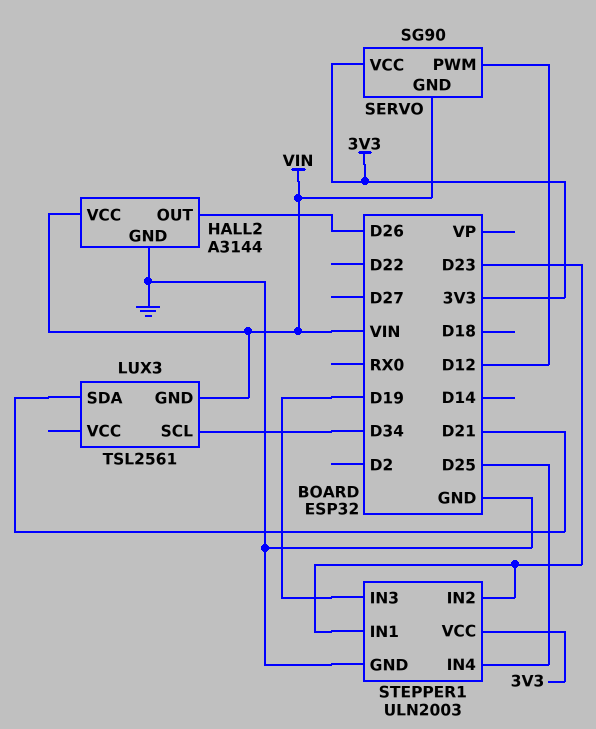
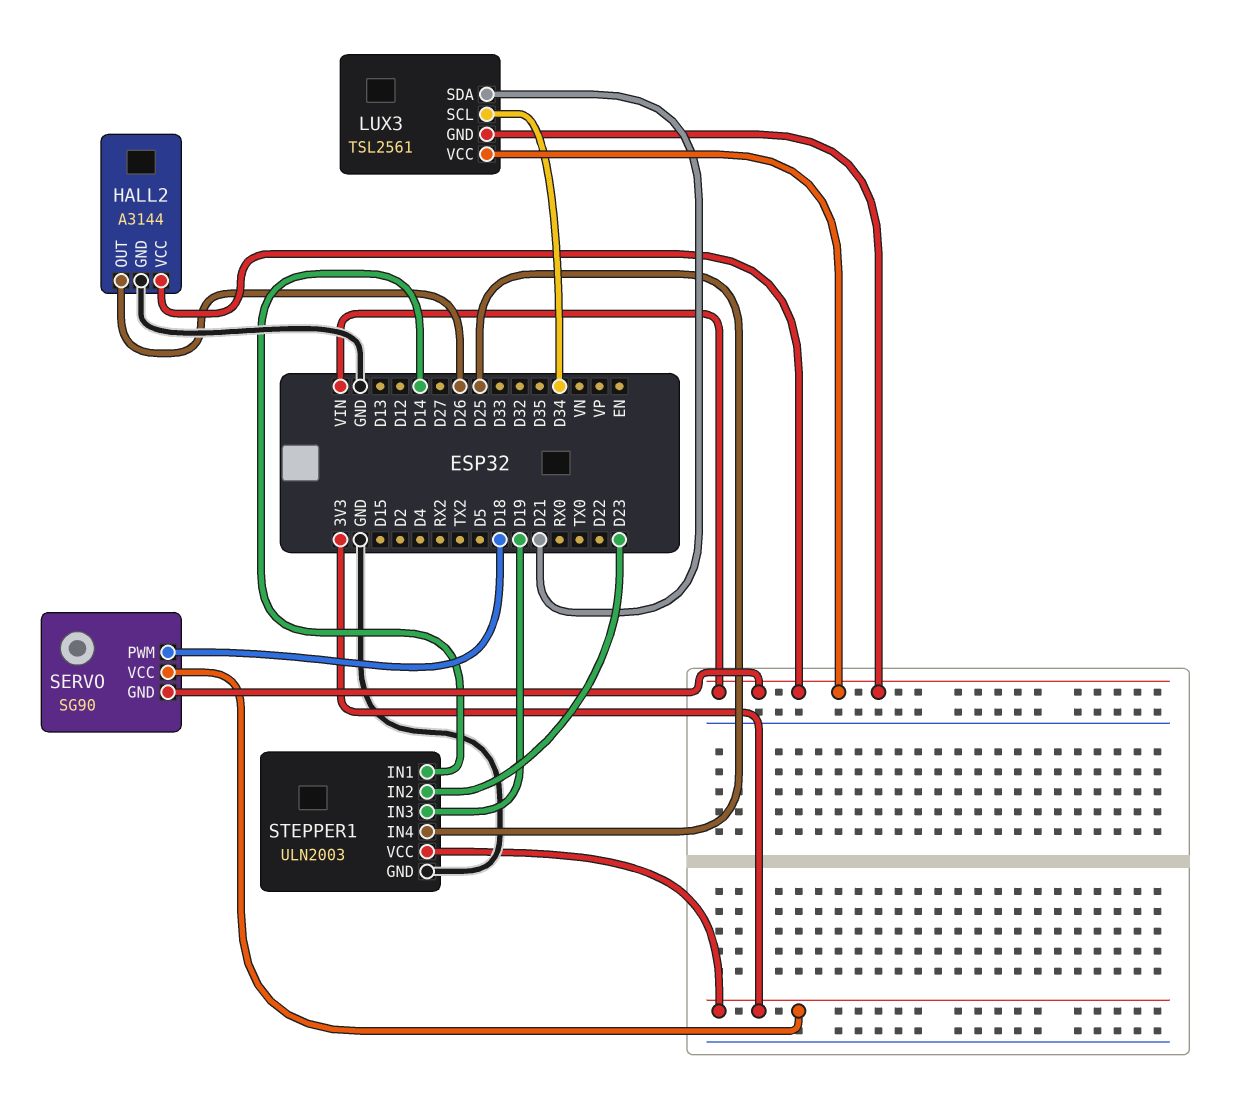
LUX3 pin VCC: none -> VIN
SERVO pin PWM: D12 -> D18
STEPPER1 pin IN1: D23 -> D14

